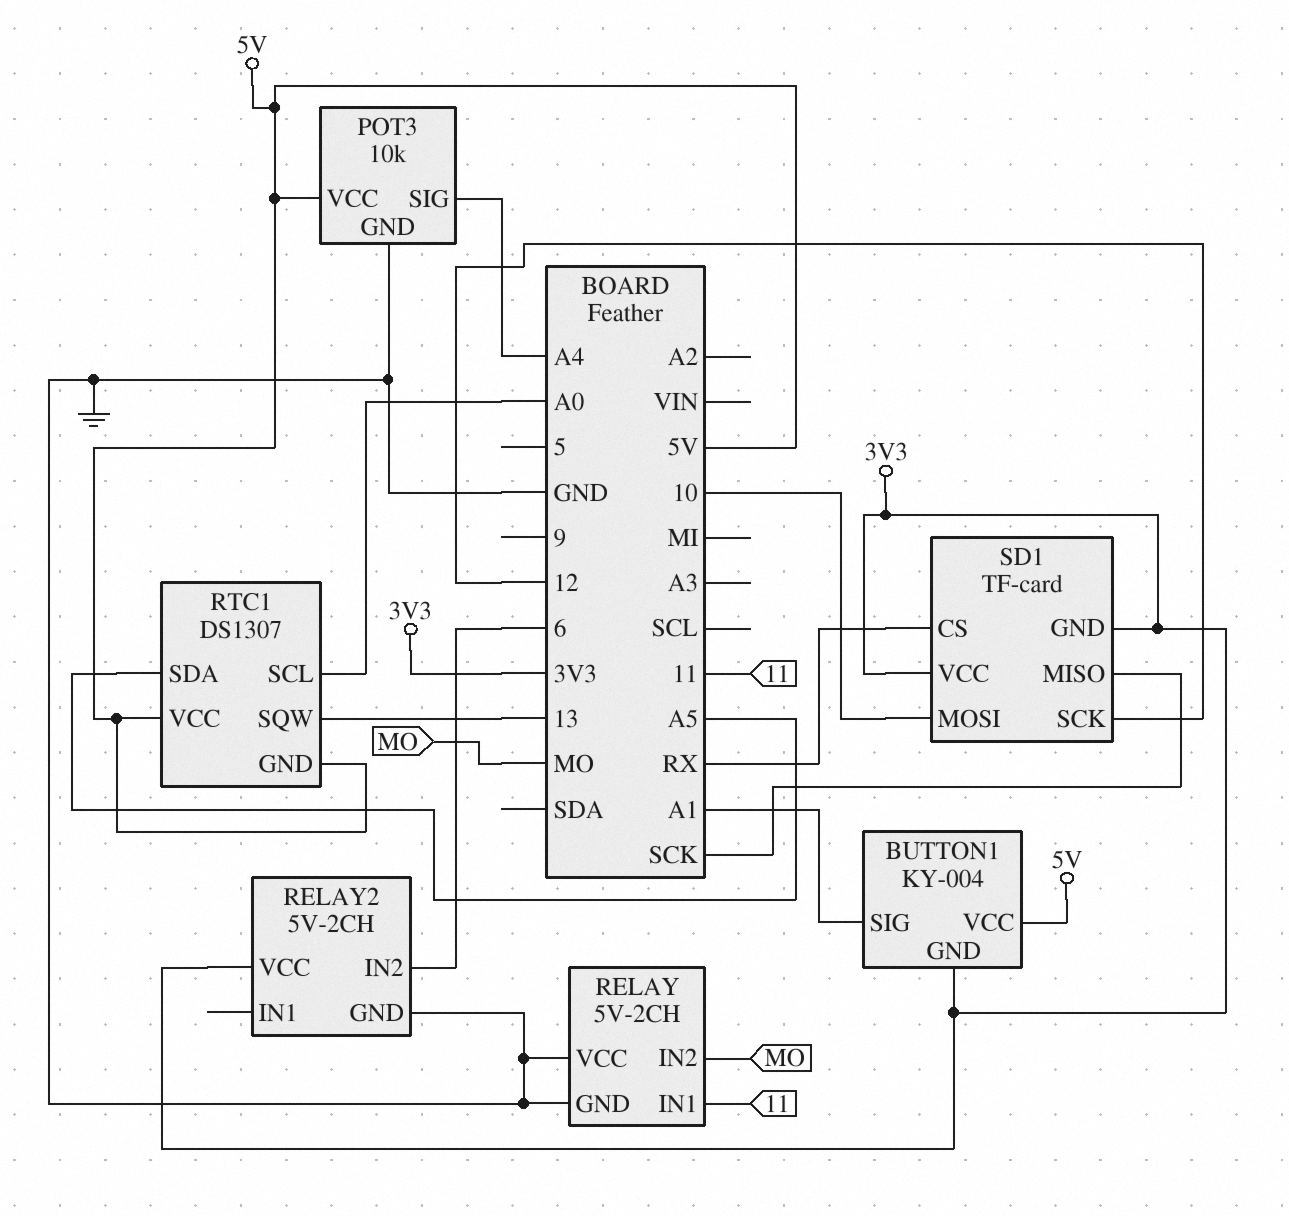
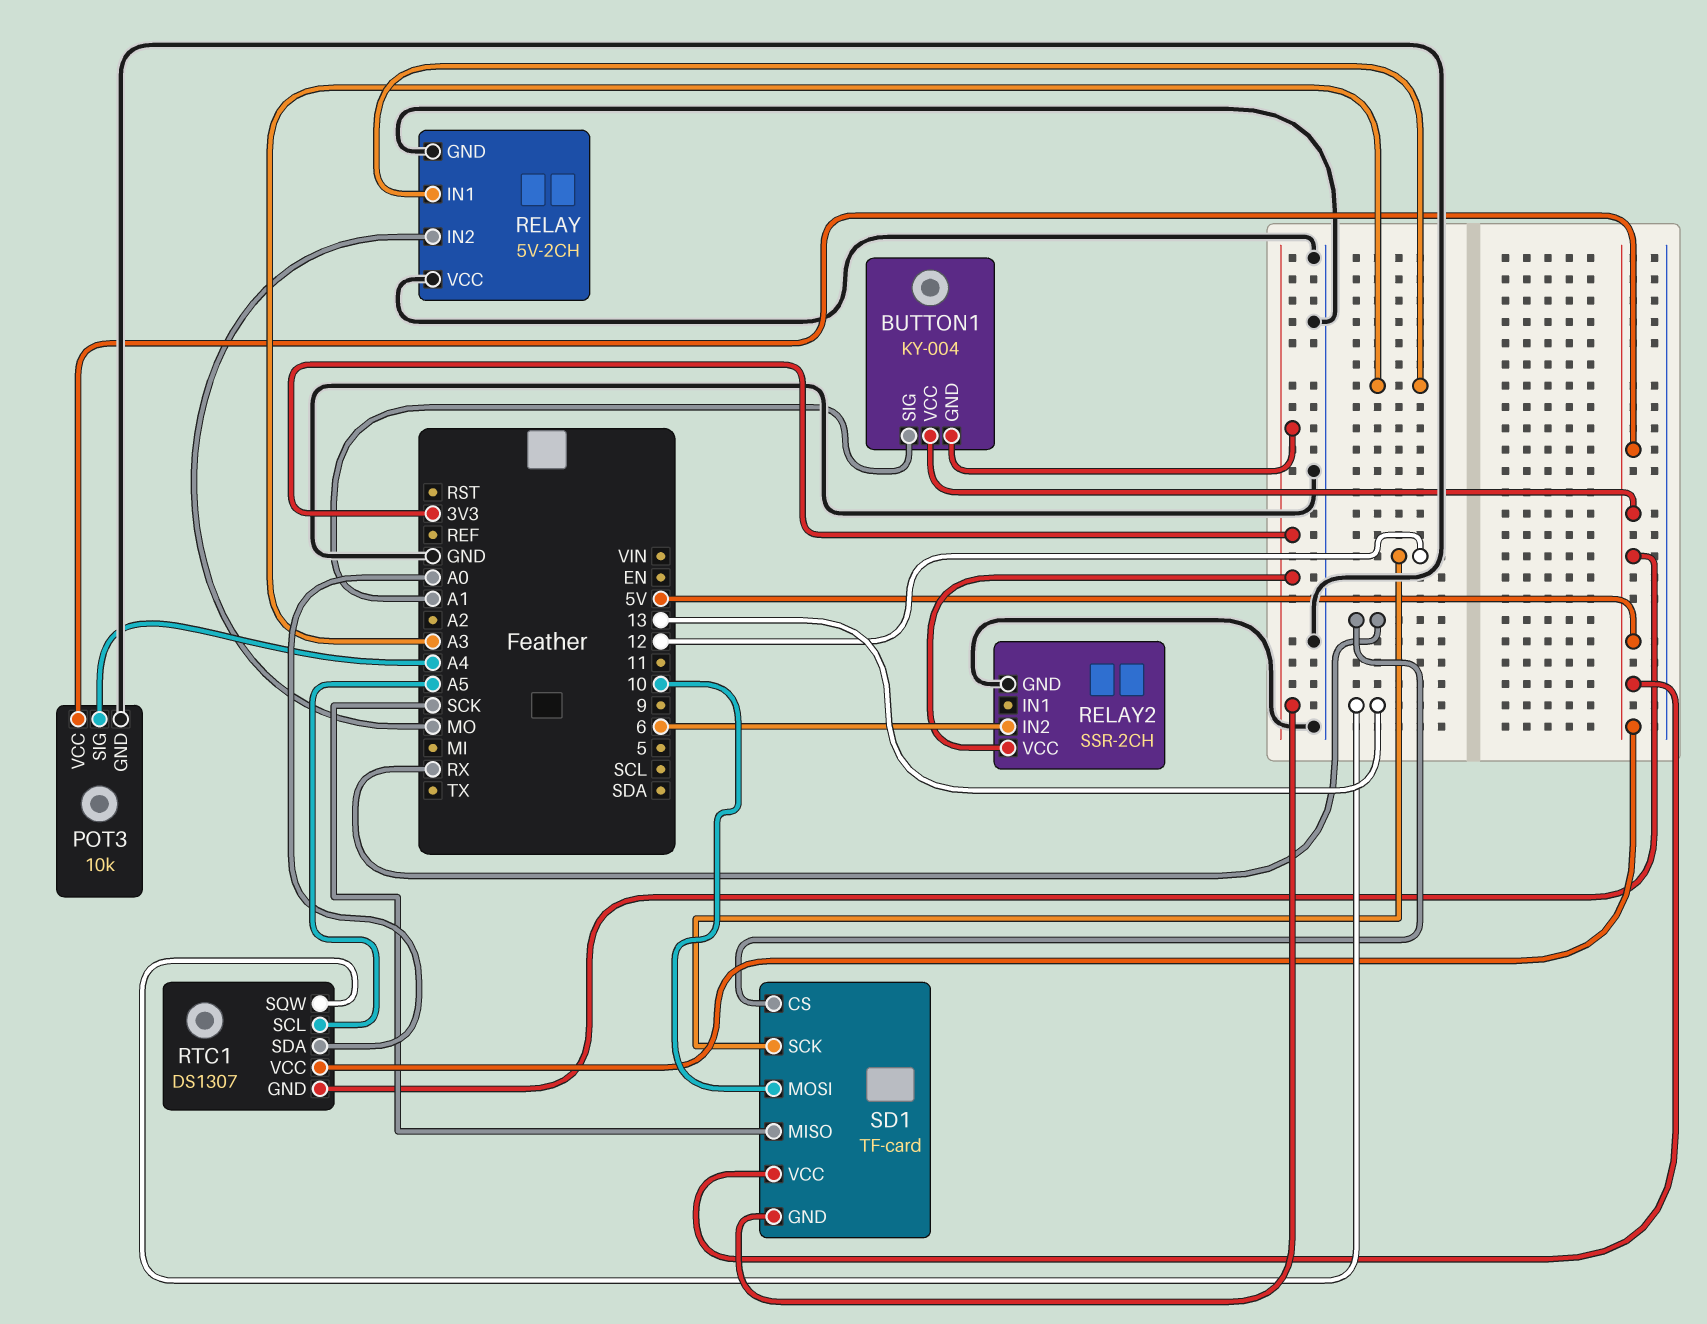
RELAY pin IN1: 11 -> A3
RELAY2: 5V-2CH -> SSR-2CH
RTC1 pin SCL: A0 -> A5
RTC1 pin SDA: A5 -> A0
SD1 pin VCC: 3V3 -> 5V

